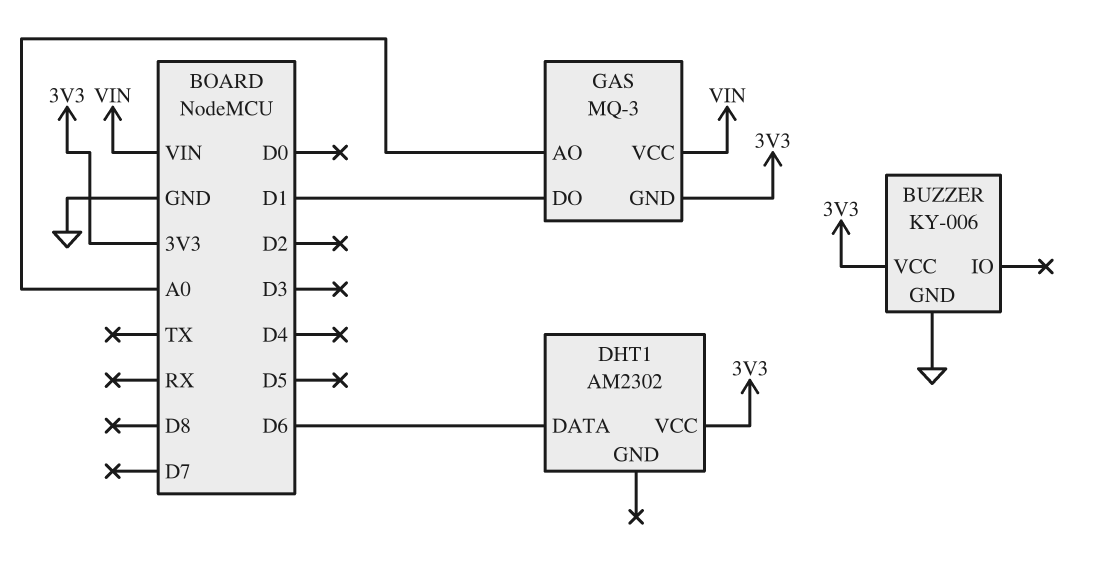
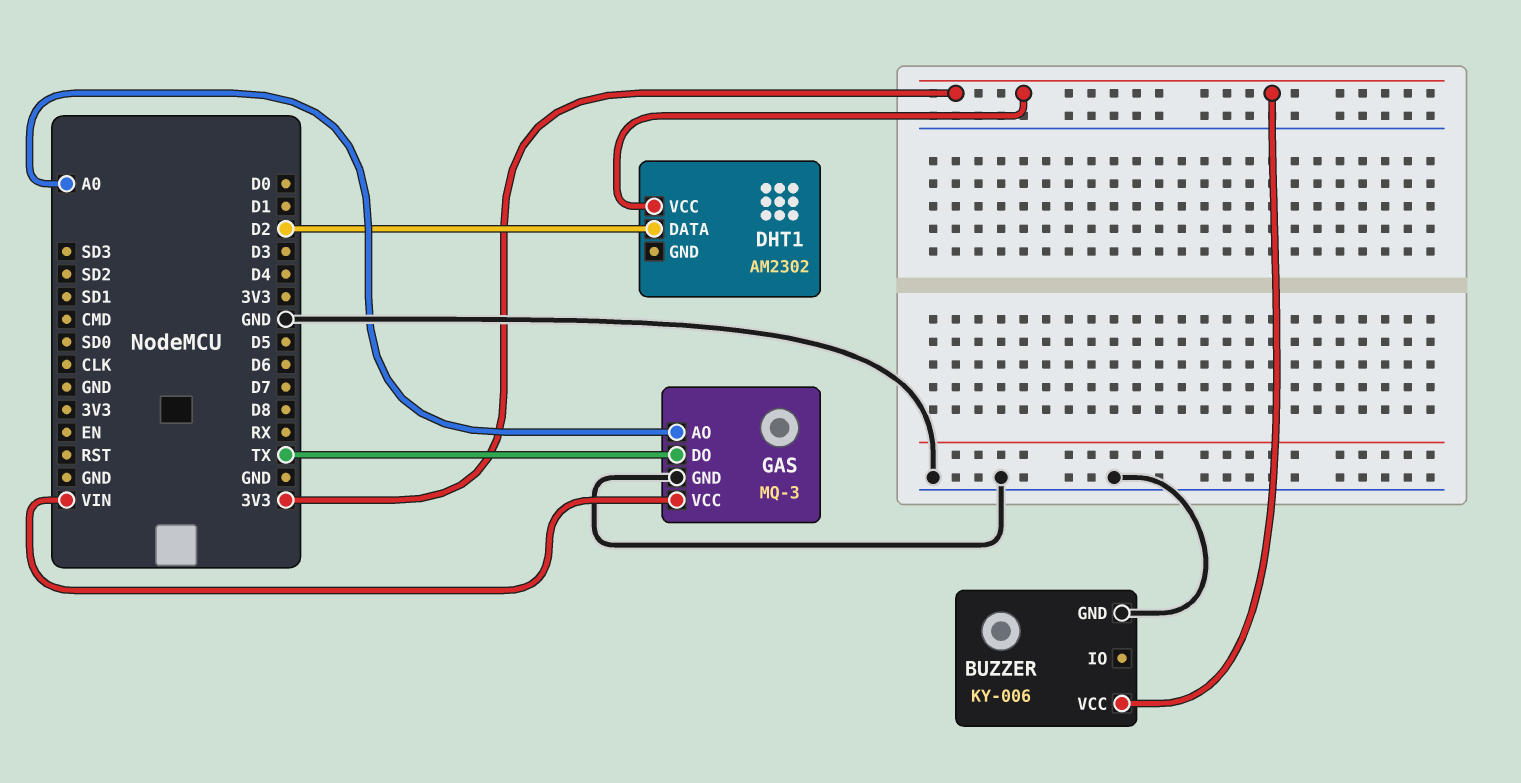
DHT1 pin DATA: D6 -> D2
GAS pin DO: D1 -> TX
GAS pin GND: 3V3 -> GND

